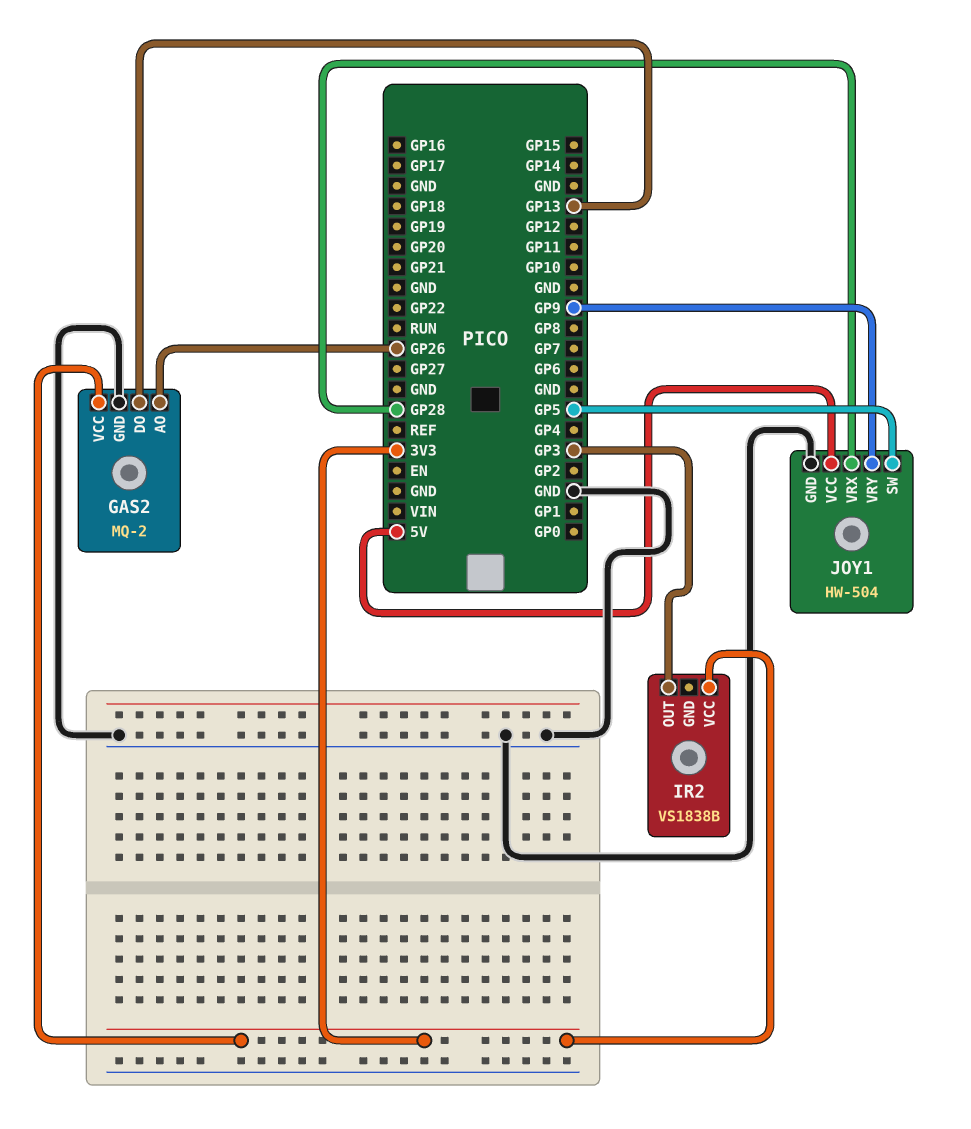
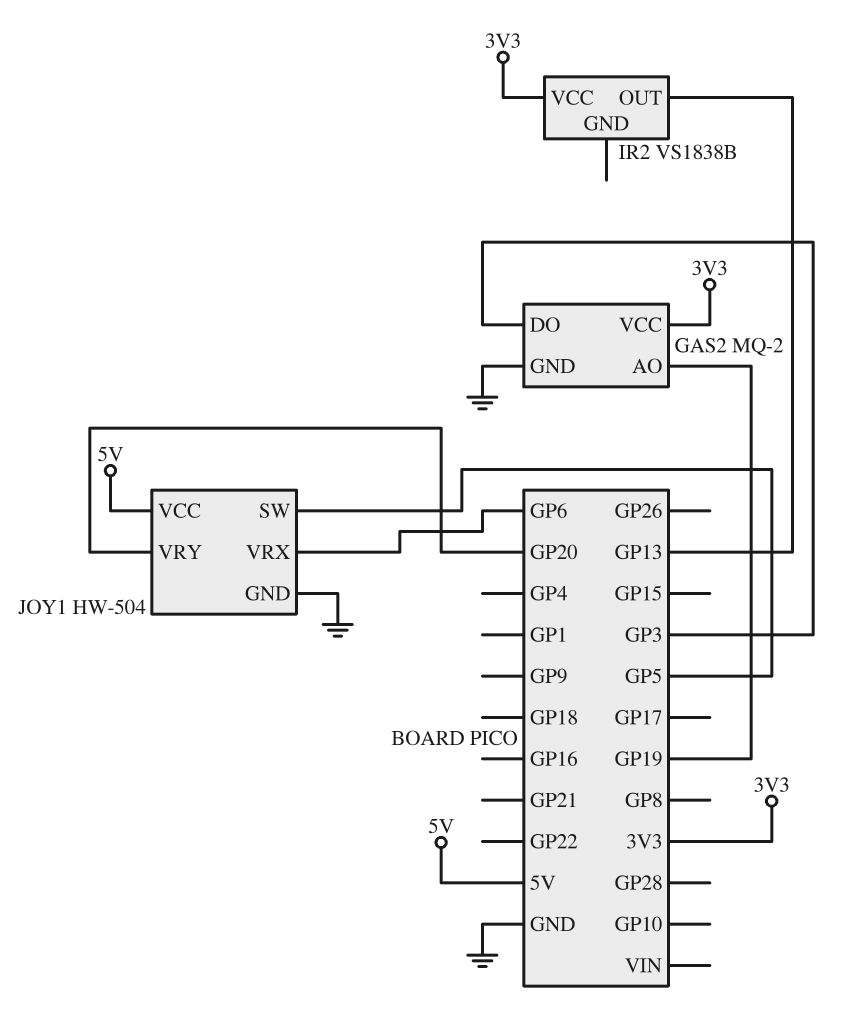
GAS2 pin AO: GP26 -> GP19
GAS2 pin DO: GP13 -> GP3
IR2 pin OUT: GP3 -> GP13
JOY1 pin VRX: GP28 -> GP6
JOY1 pin VRY: GP9 -> GP20

